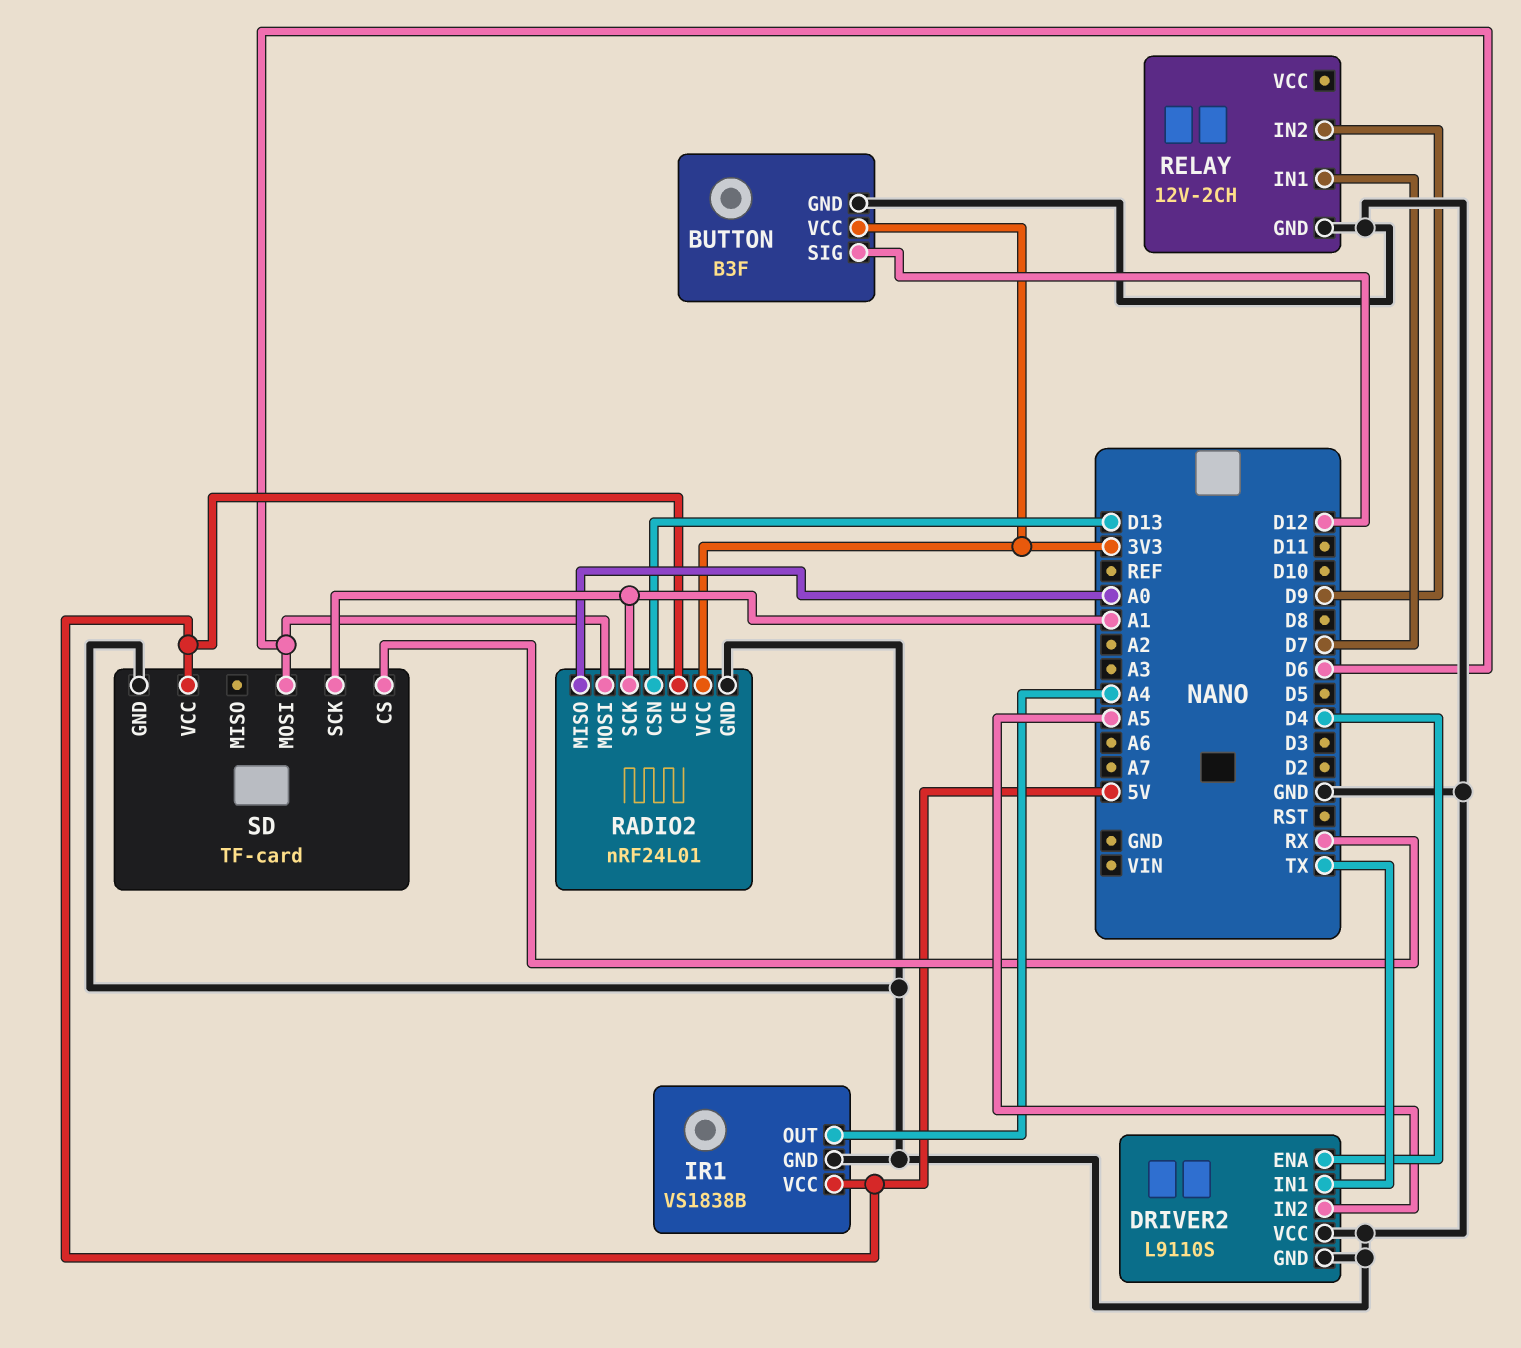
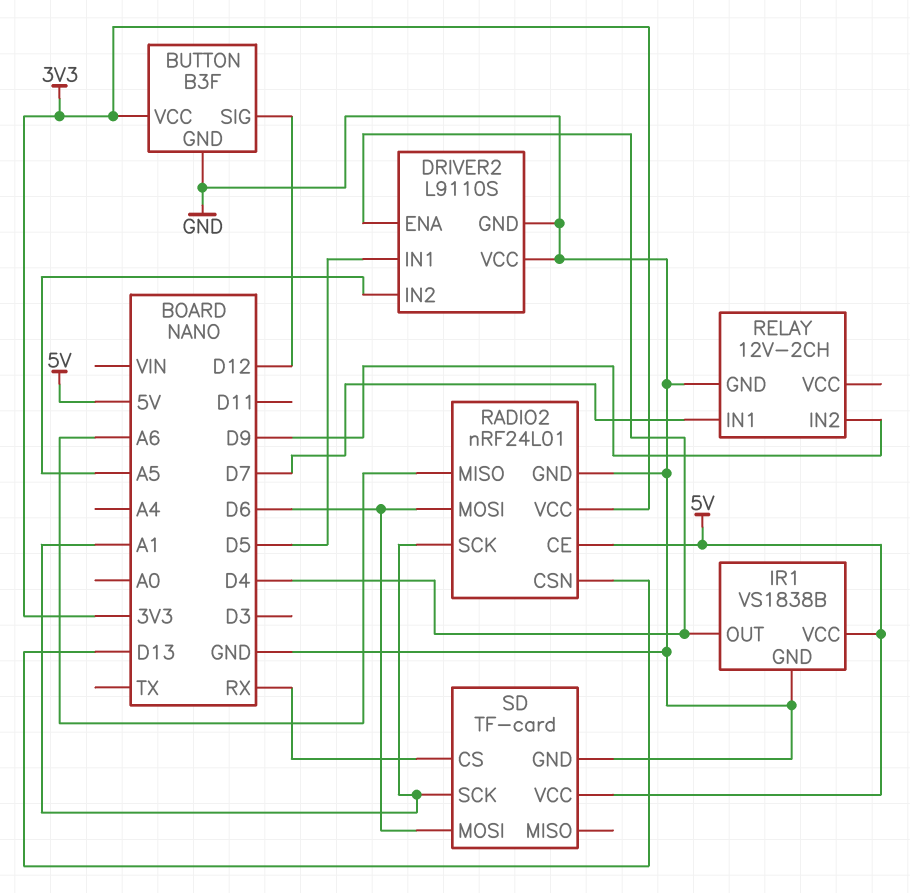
DRIVER2 pin IN1: TX -> D5
IR1 pin OUT: A4 -> D4
RADIO2 pin MISO: A0 -> A6

